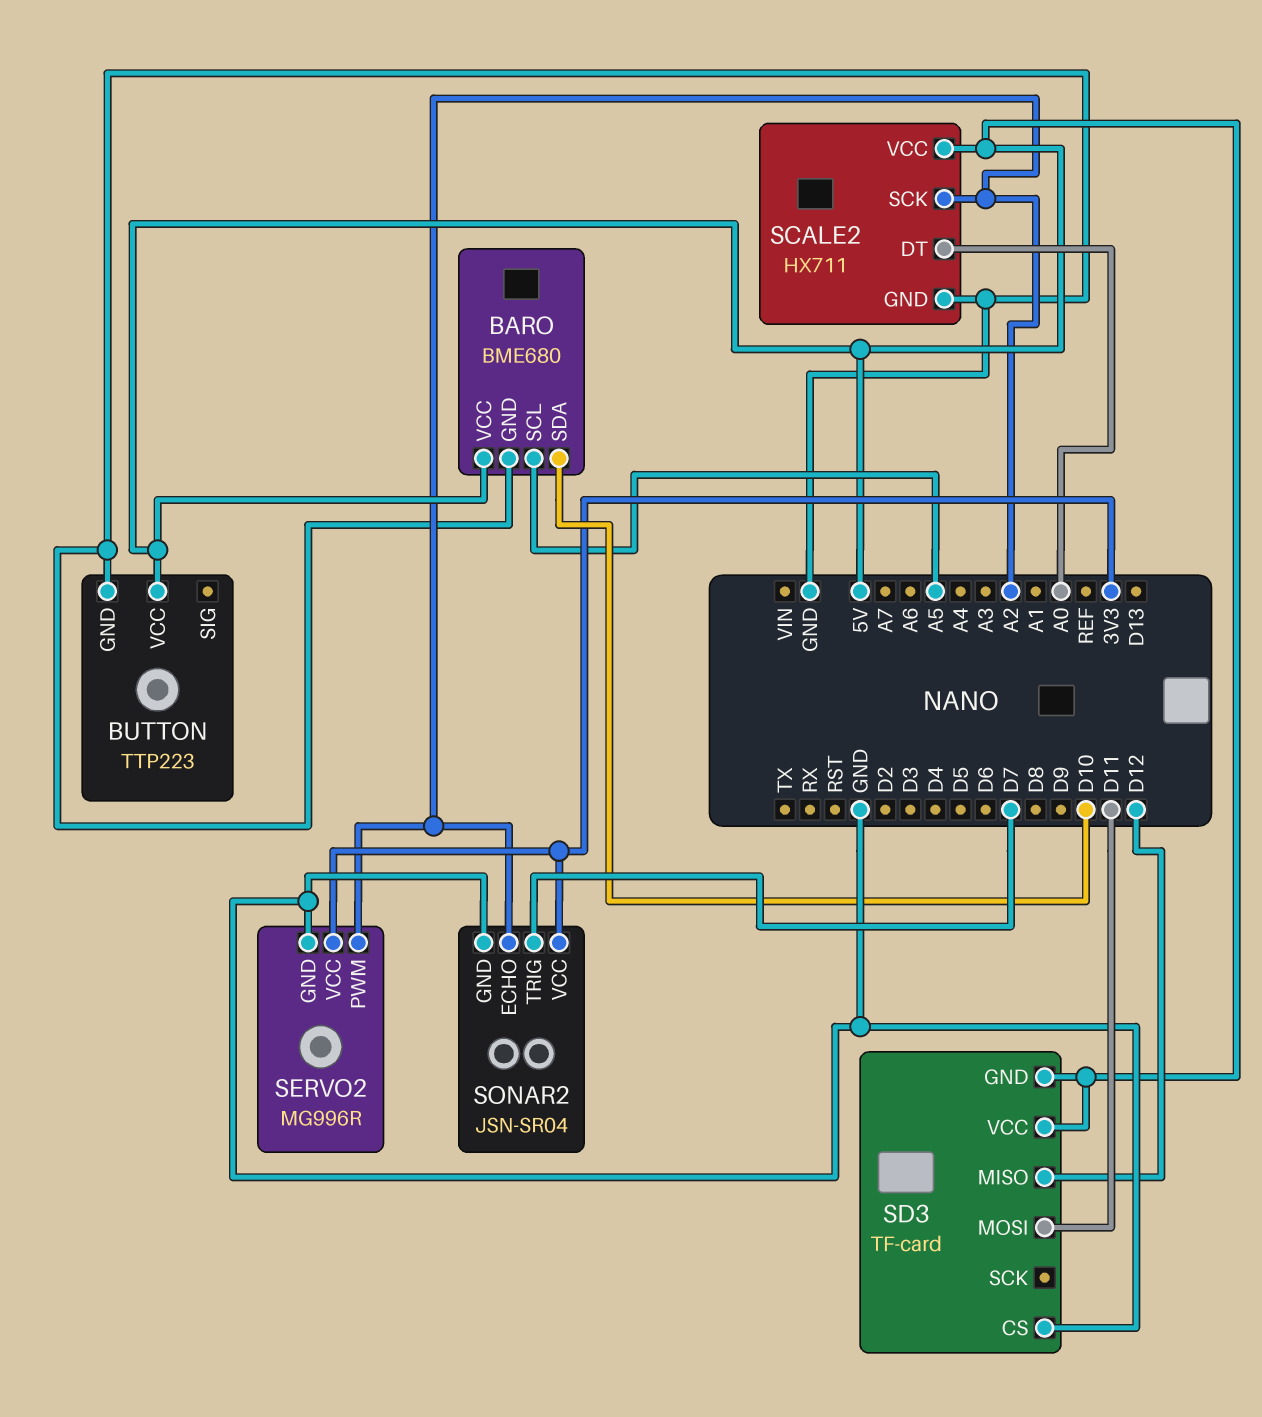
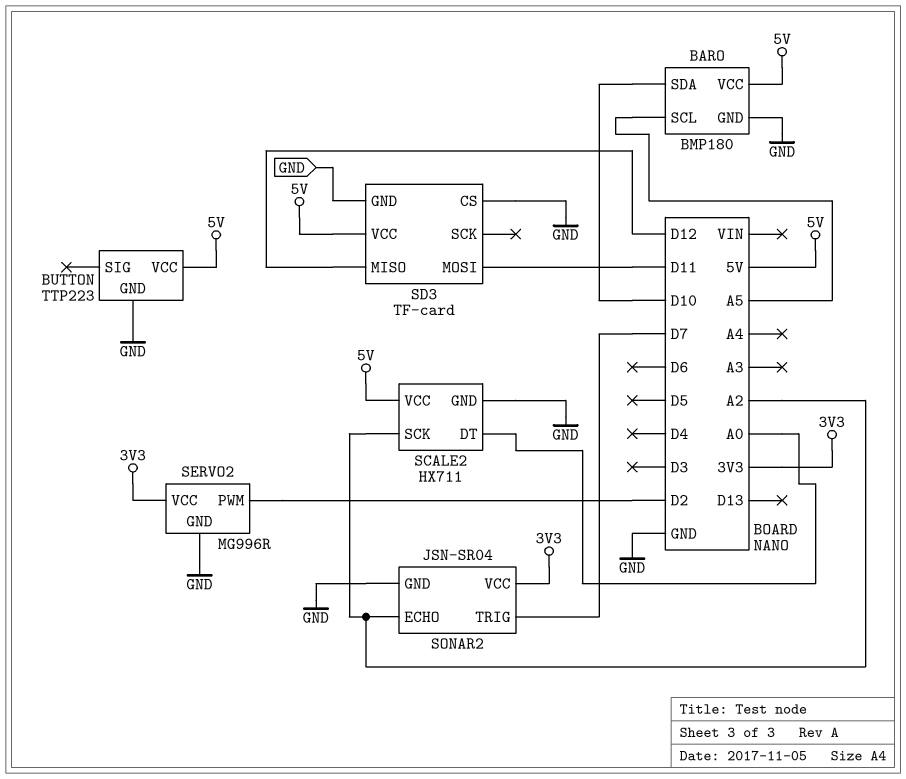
BARO: BME680 -> BMP180
SD3 pin GND: 5V -> GND
SERVO2 pin PWM: A2 -> D2

